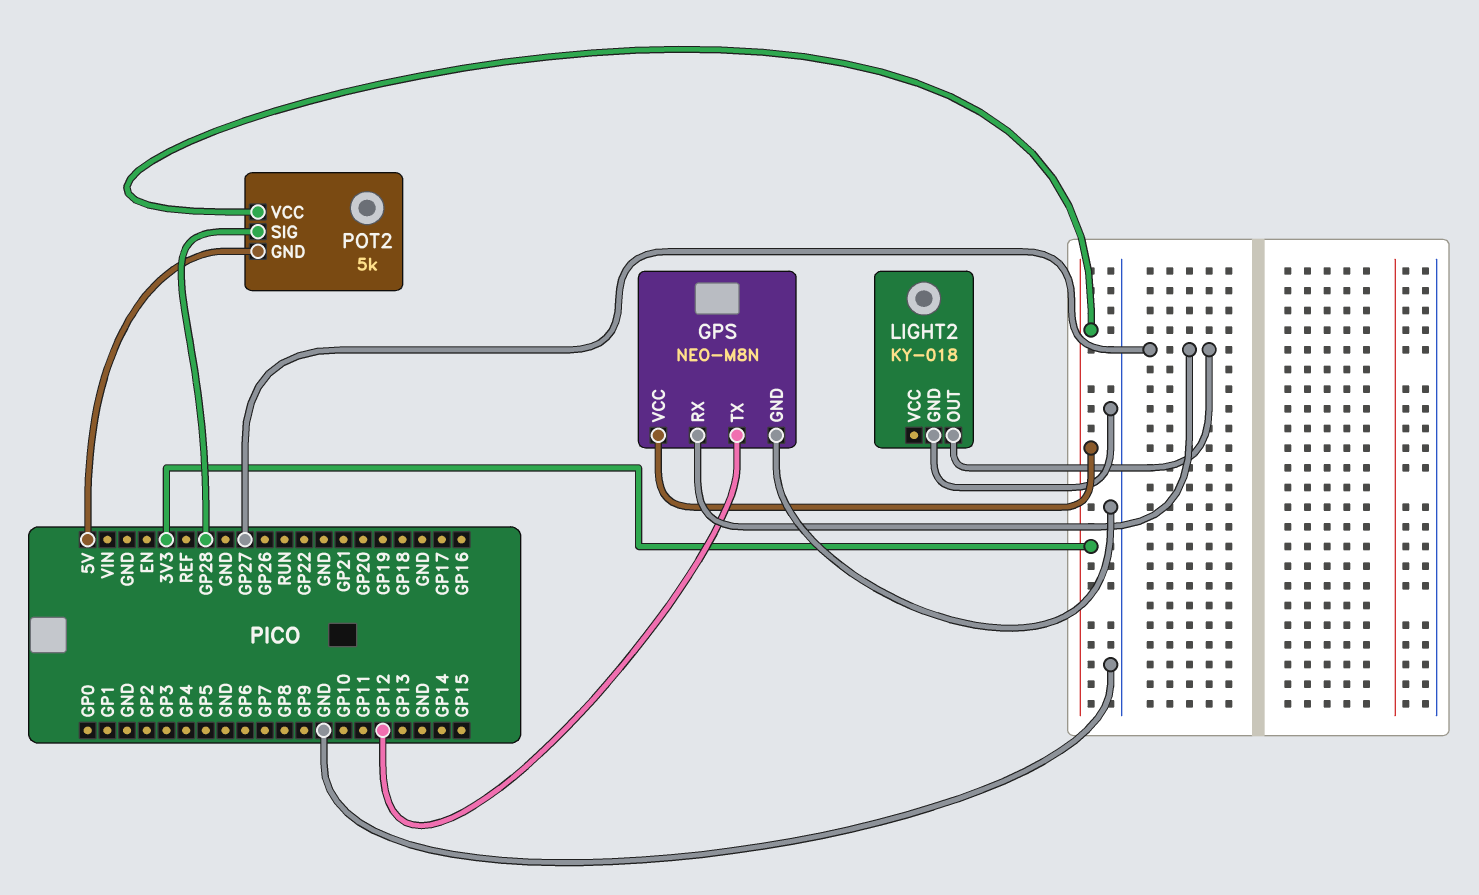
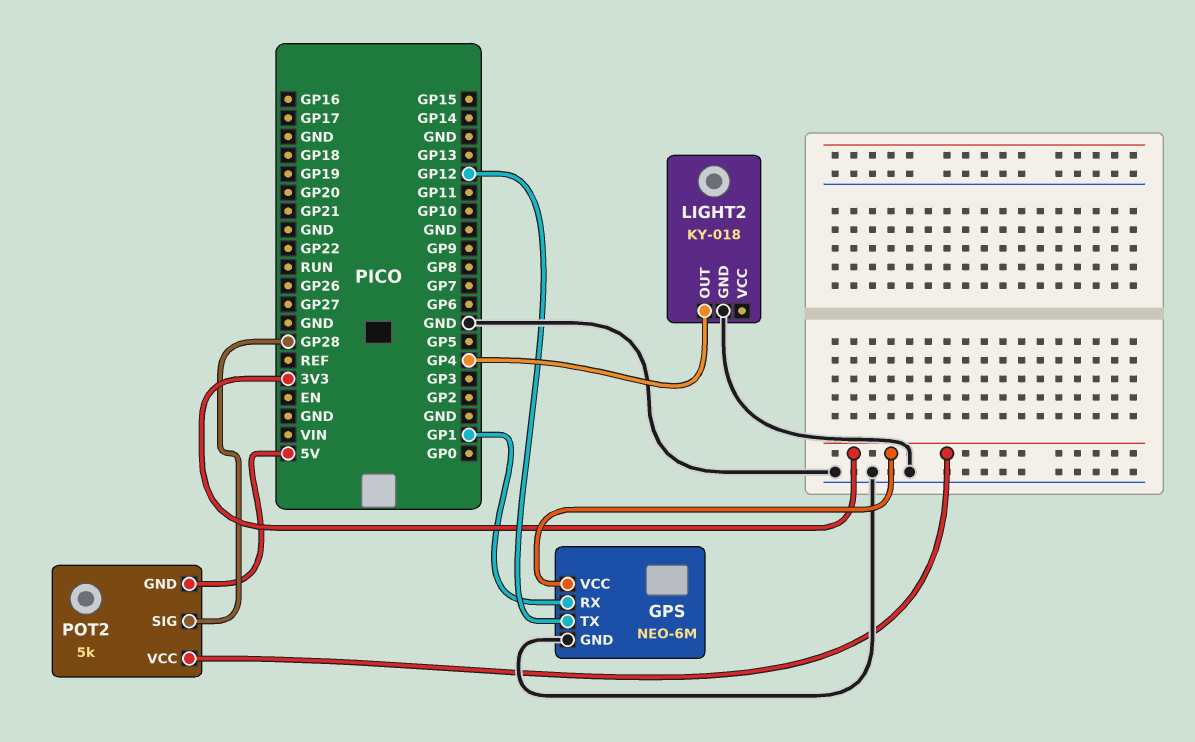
GPS: NEO-M8N -> NEO-6M
GPS pin RX: GP27 -> GP1
LIGHT2 pin OUT: GP27 -> GP4

